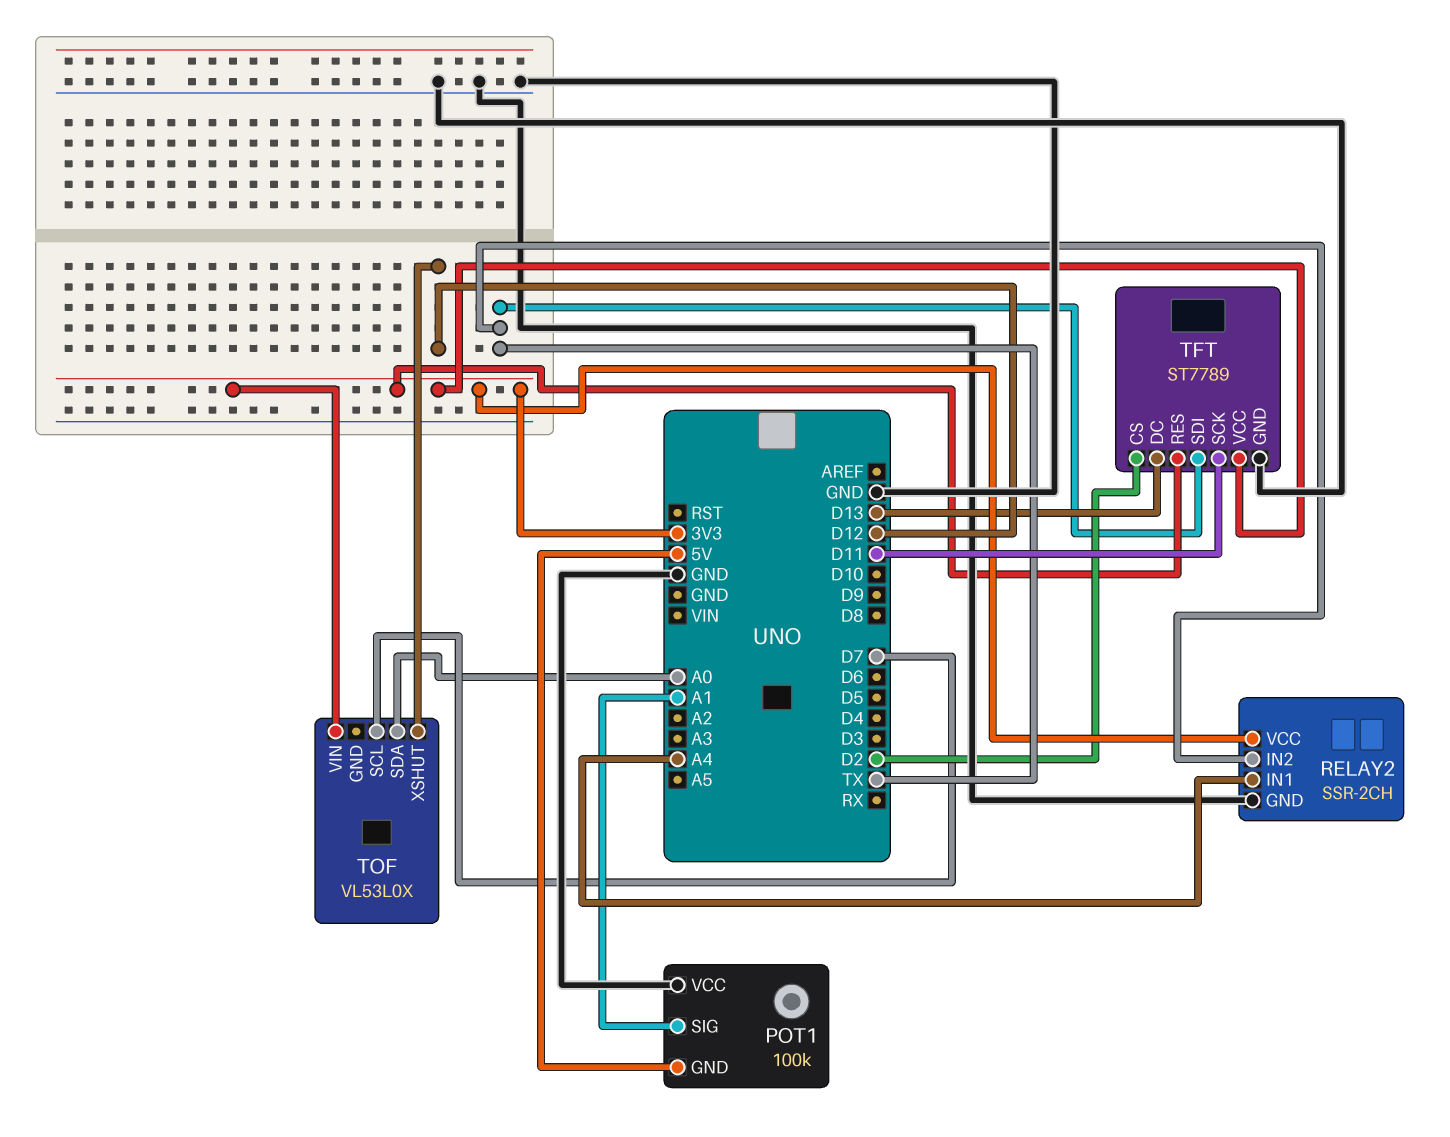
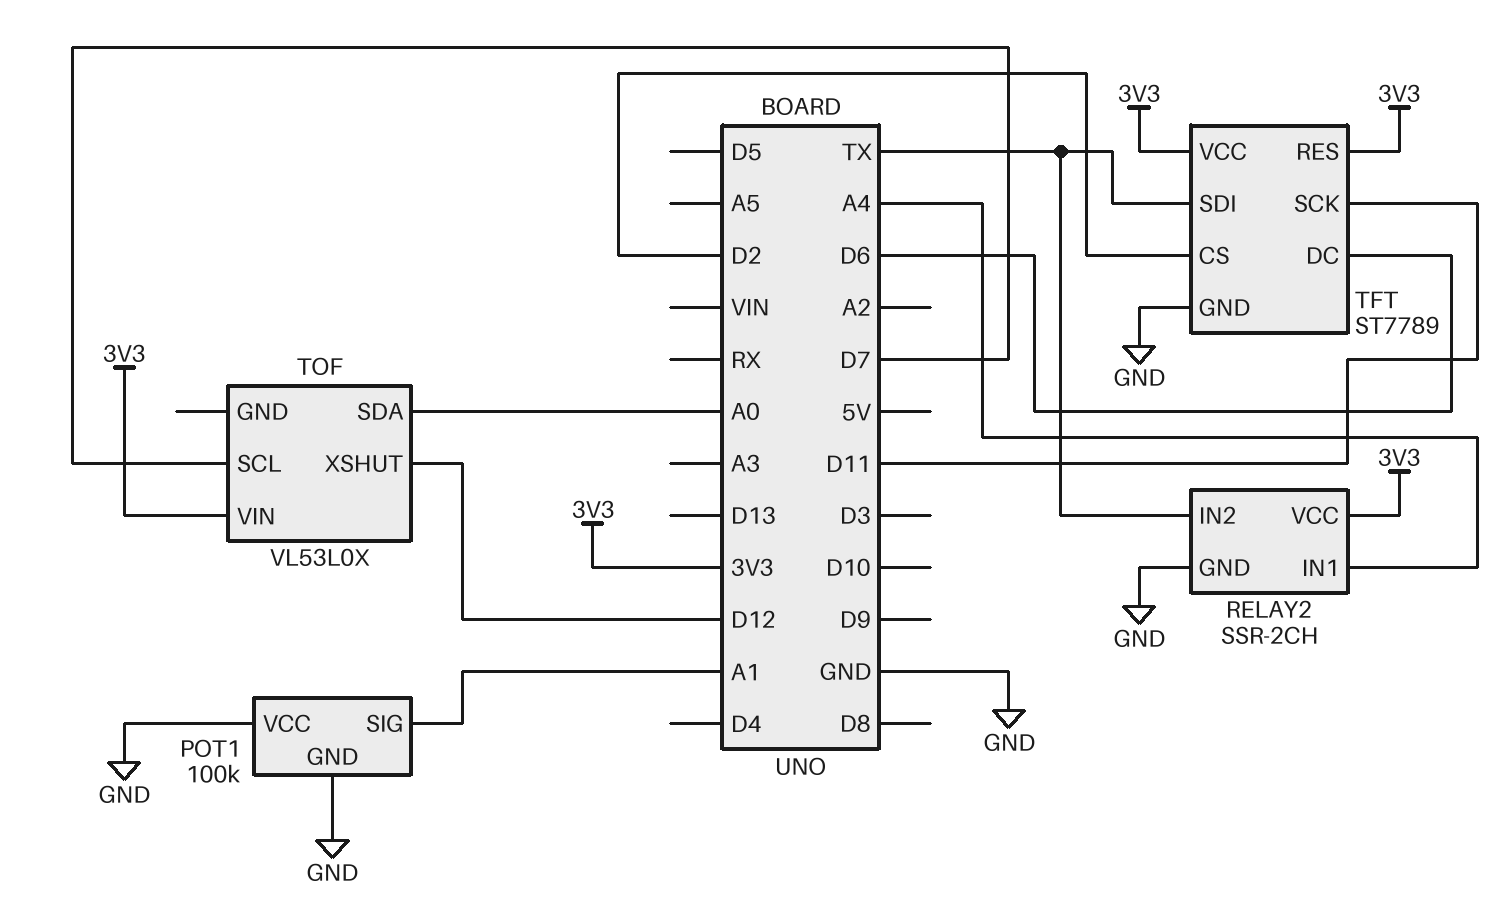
POT1 pin GND: 5V -> GND
TFT pin DC: D13 -> D6

